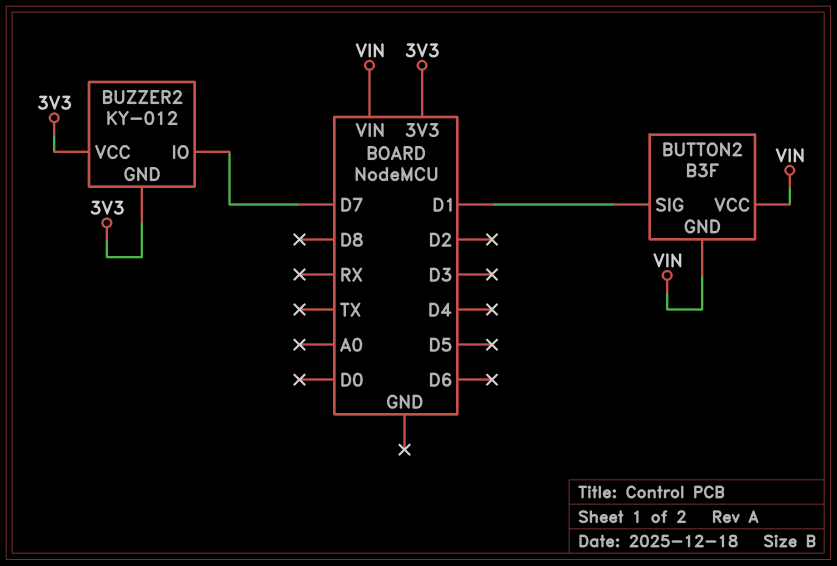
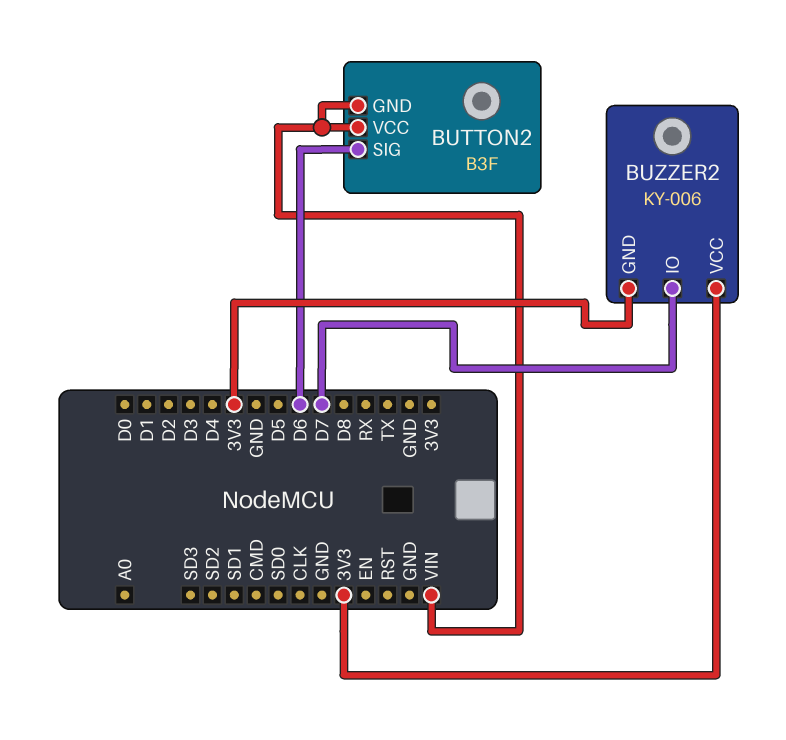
BUTTON2 pin SIG: D1 -> D6
BUZZER2: KY-012 -> KY-006

